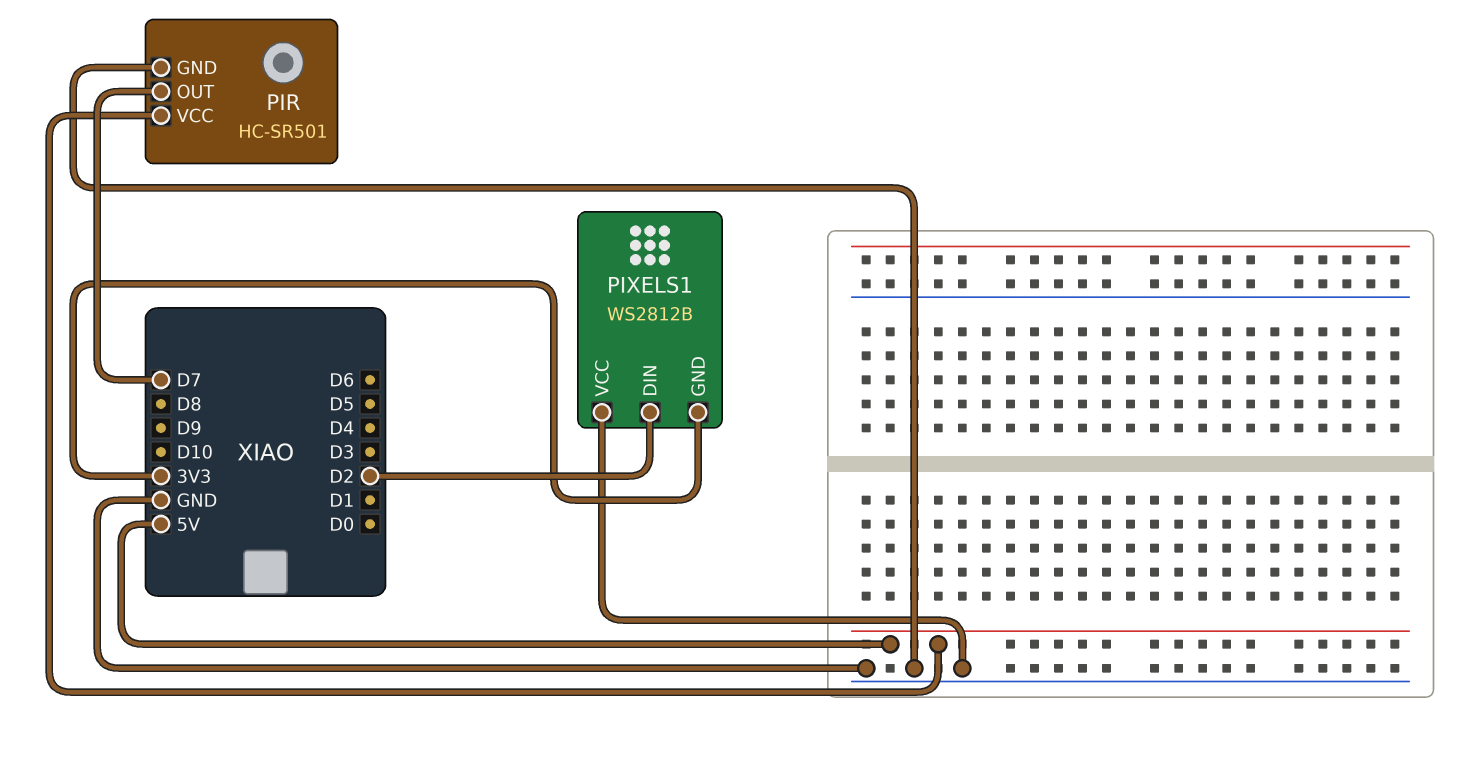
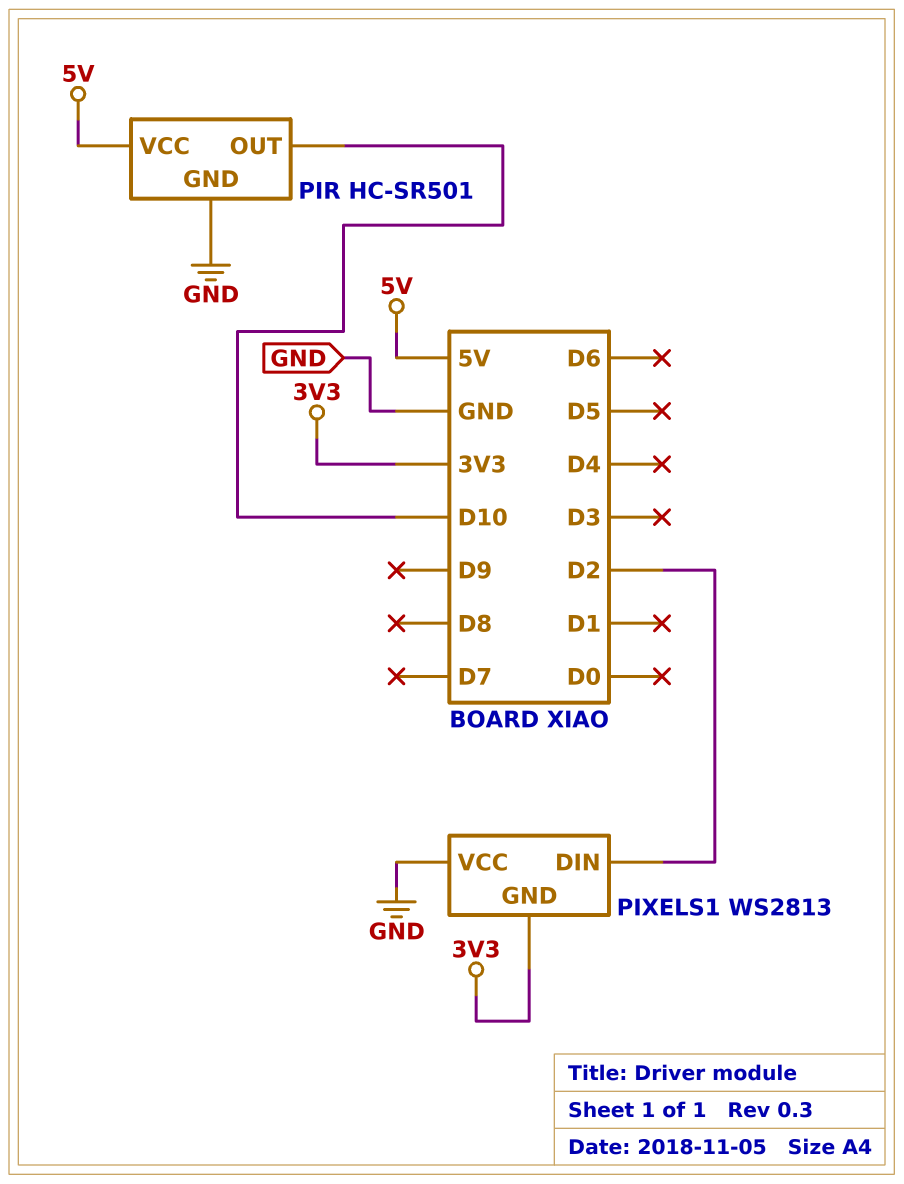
PIR pin OUT: D7 -> D10
PIXELS1: WS2812B -> WS2813

